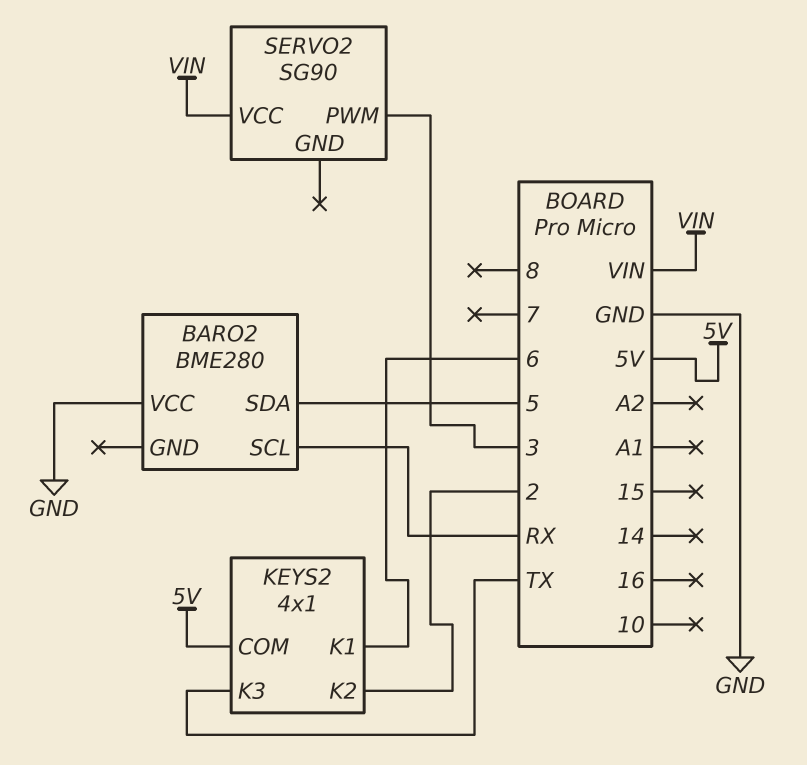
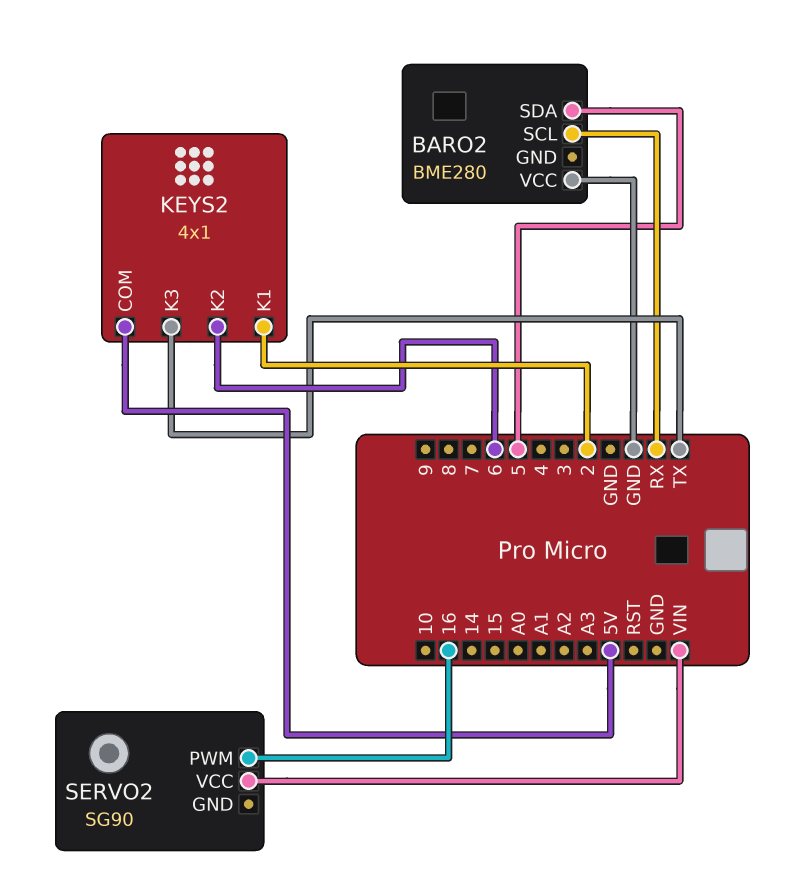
KEYS2 pin K1: 6 -> 2
KEYS2 pin K2: 2 -> 6
SERVO2 pin PWM: 3 -> 16

